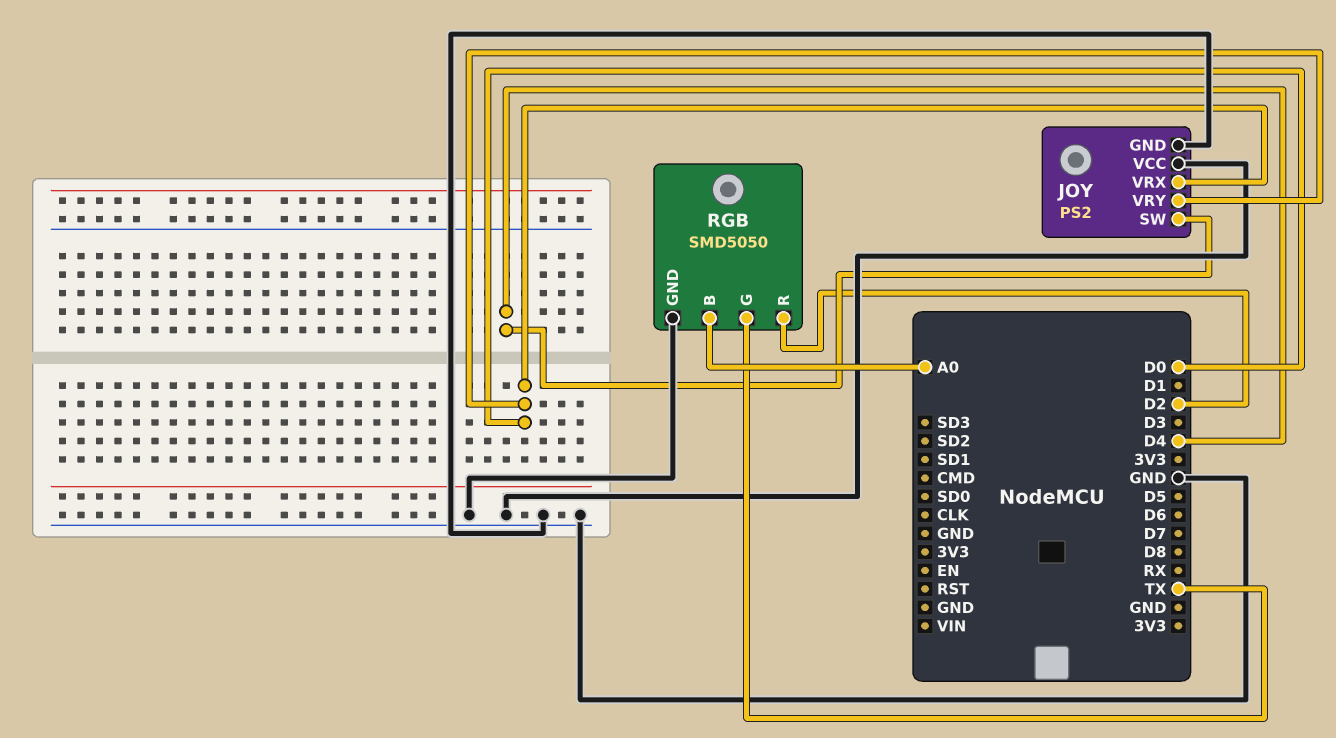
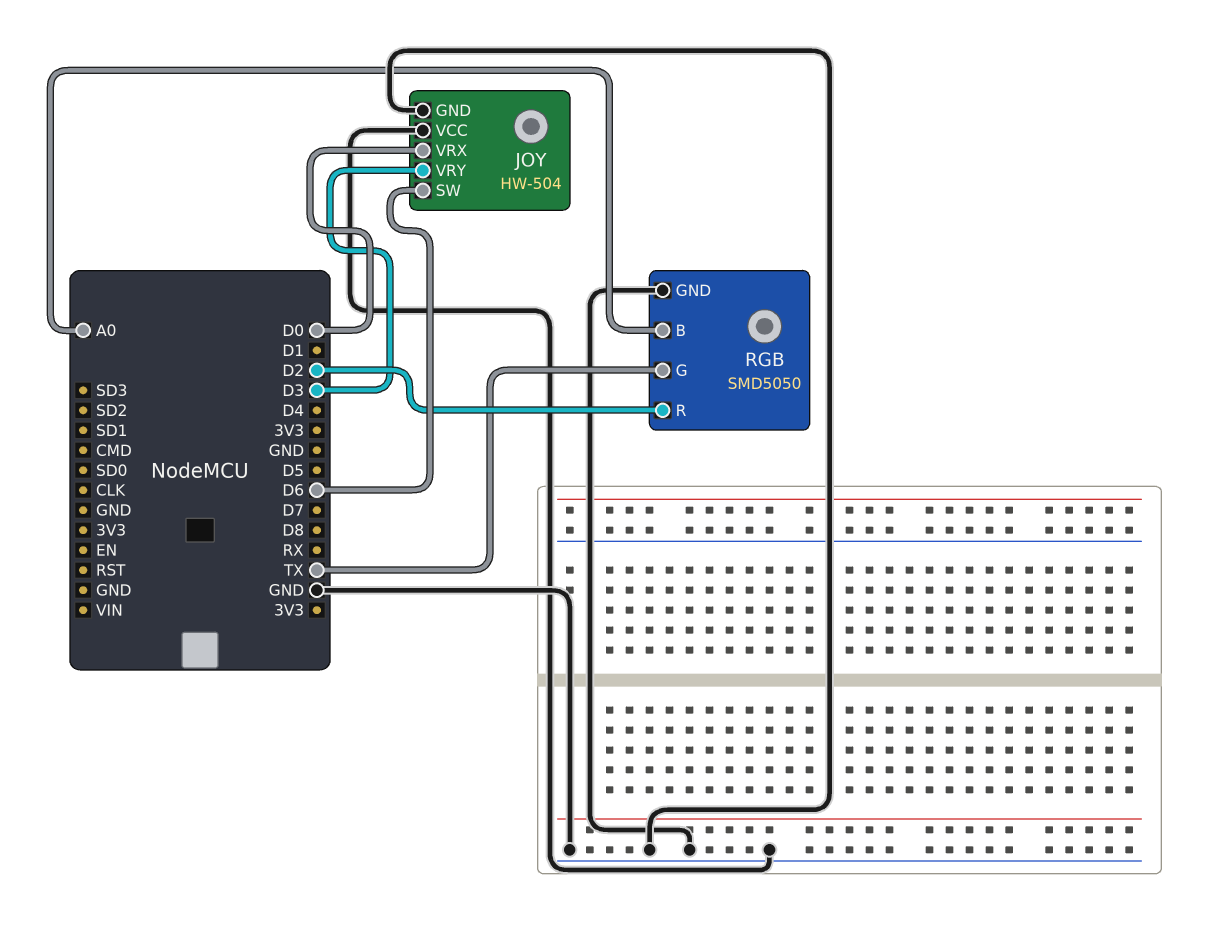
JOY: PS2 -> HW-504
JOY pin SW: D4 -> D6
JOY pin VRY: D0 -> D3

